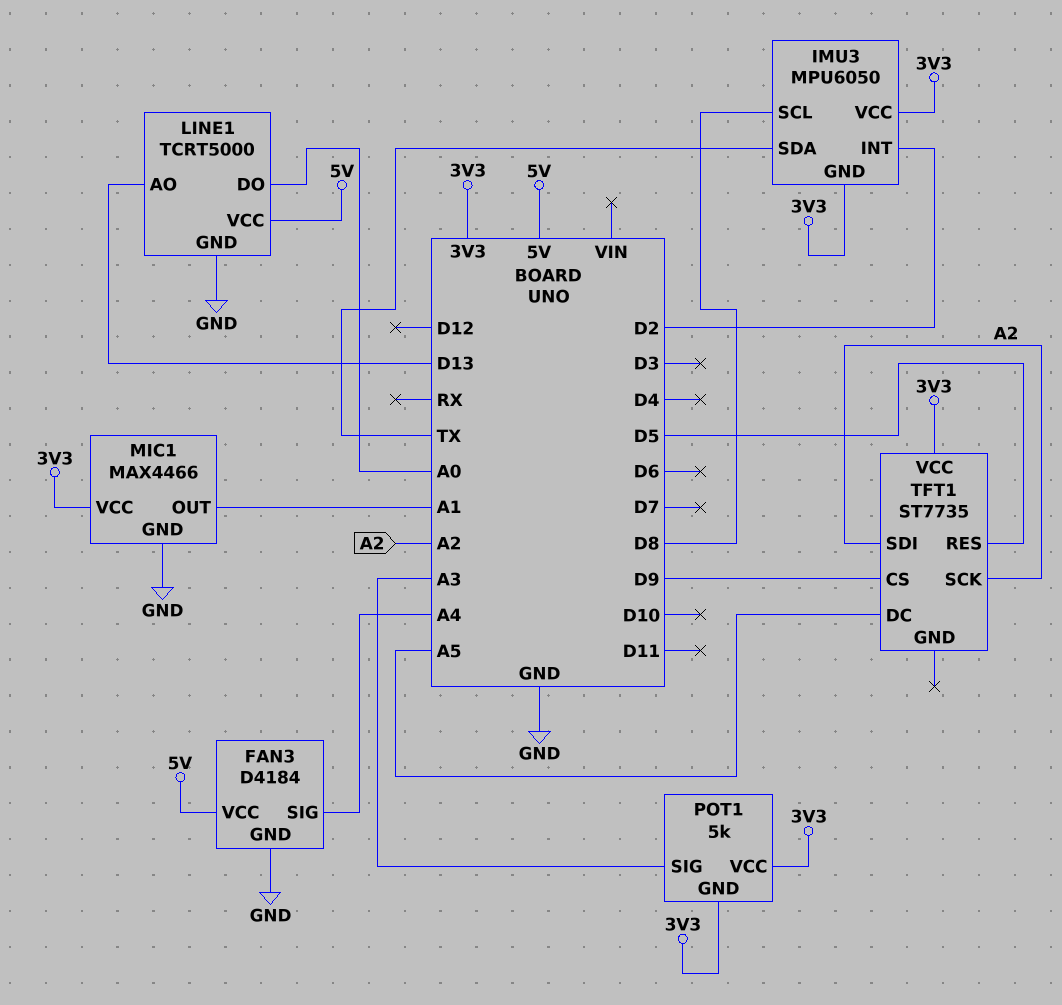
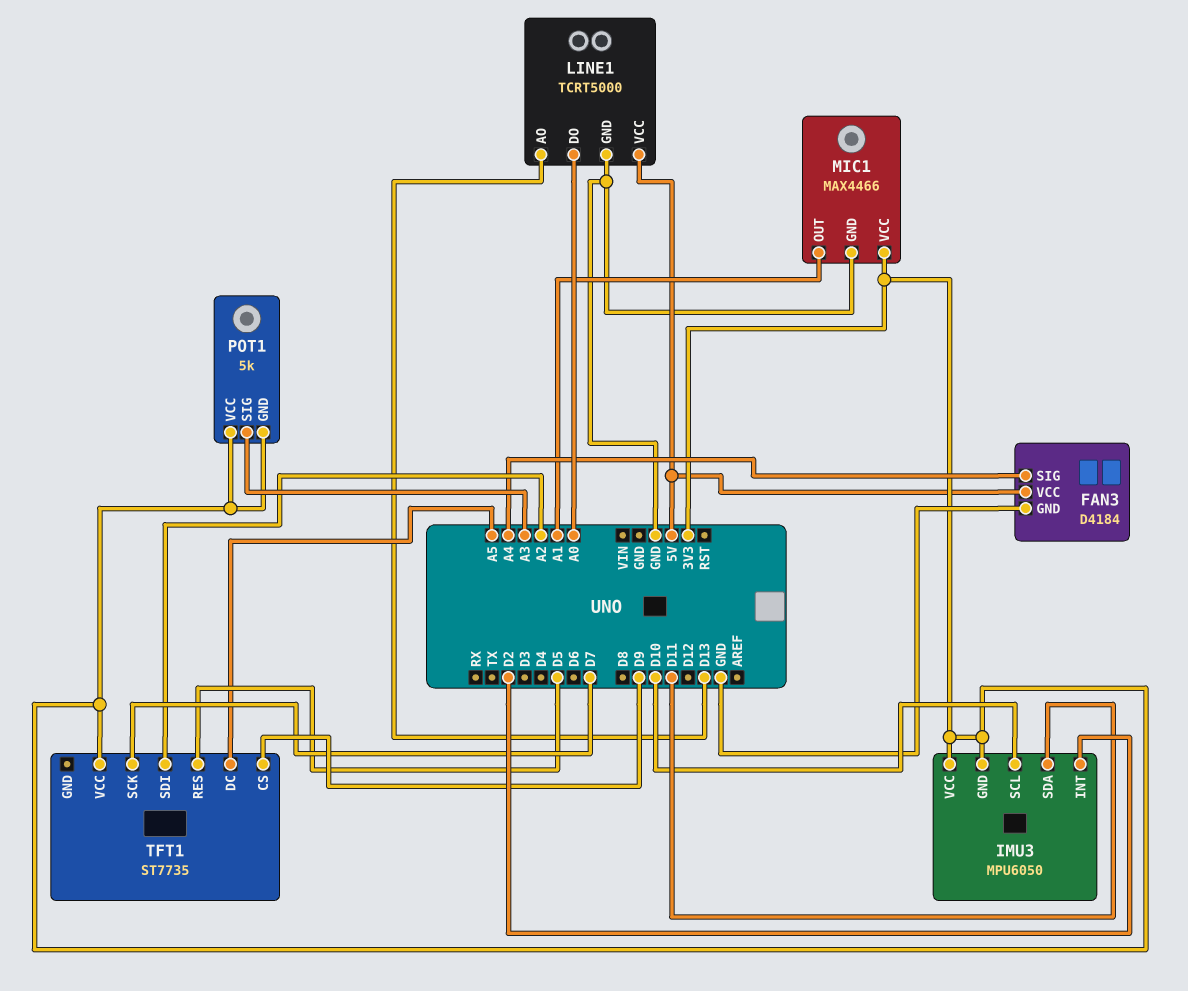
IMU3 pin SCL: D8 -> D10
IMU3 pin SDA: TX -> D11
TFT1 pin SCK: A2 -> D7

